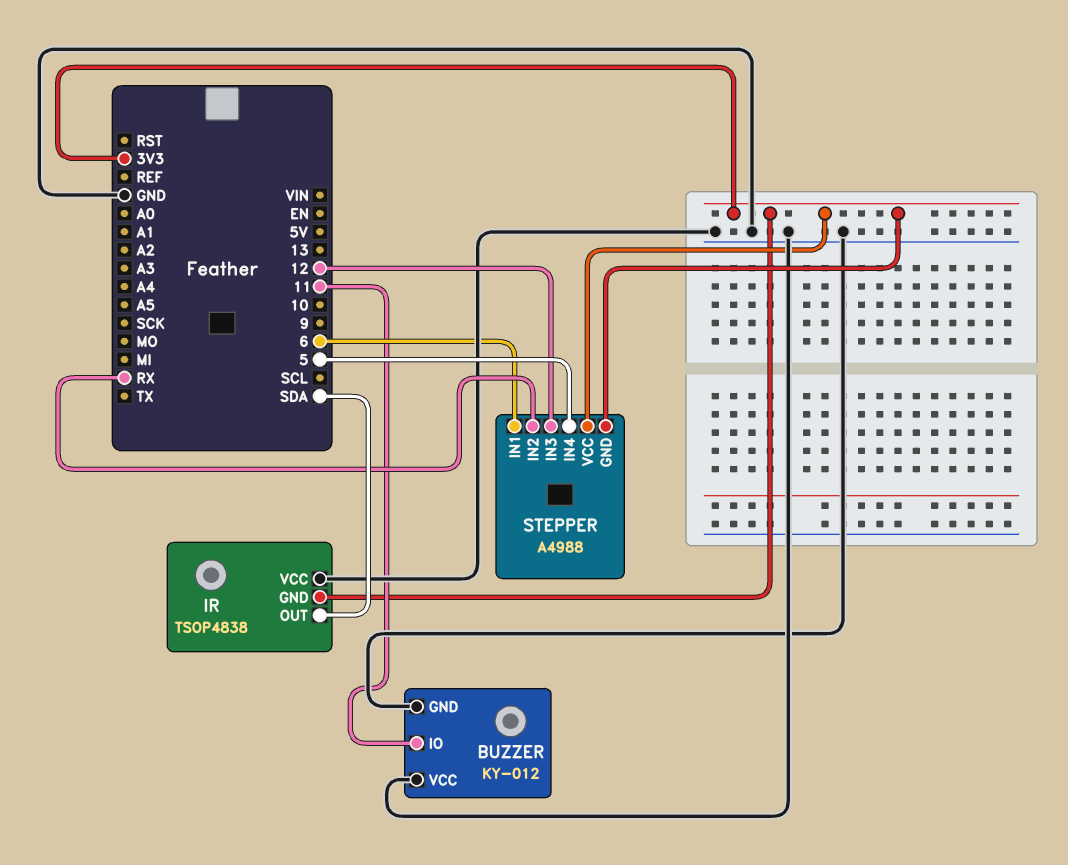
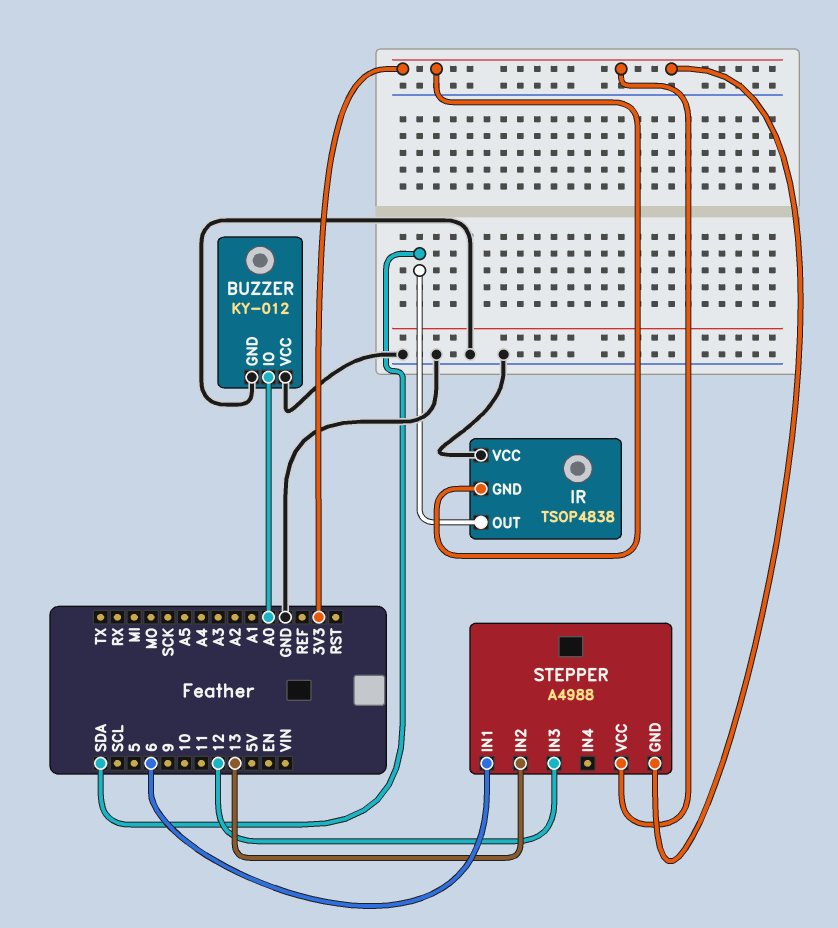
BUZZER pin IO: 11 -> A0
STEPPER pin IN2: RX -> 13
STEPPER pin IN4: 5 -> none

